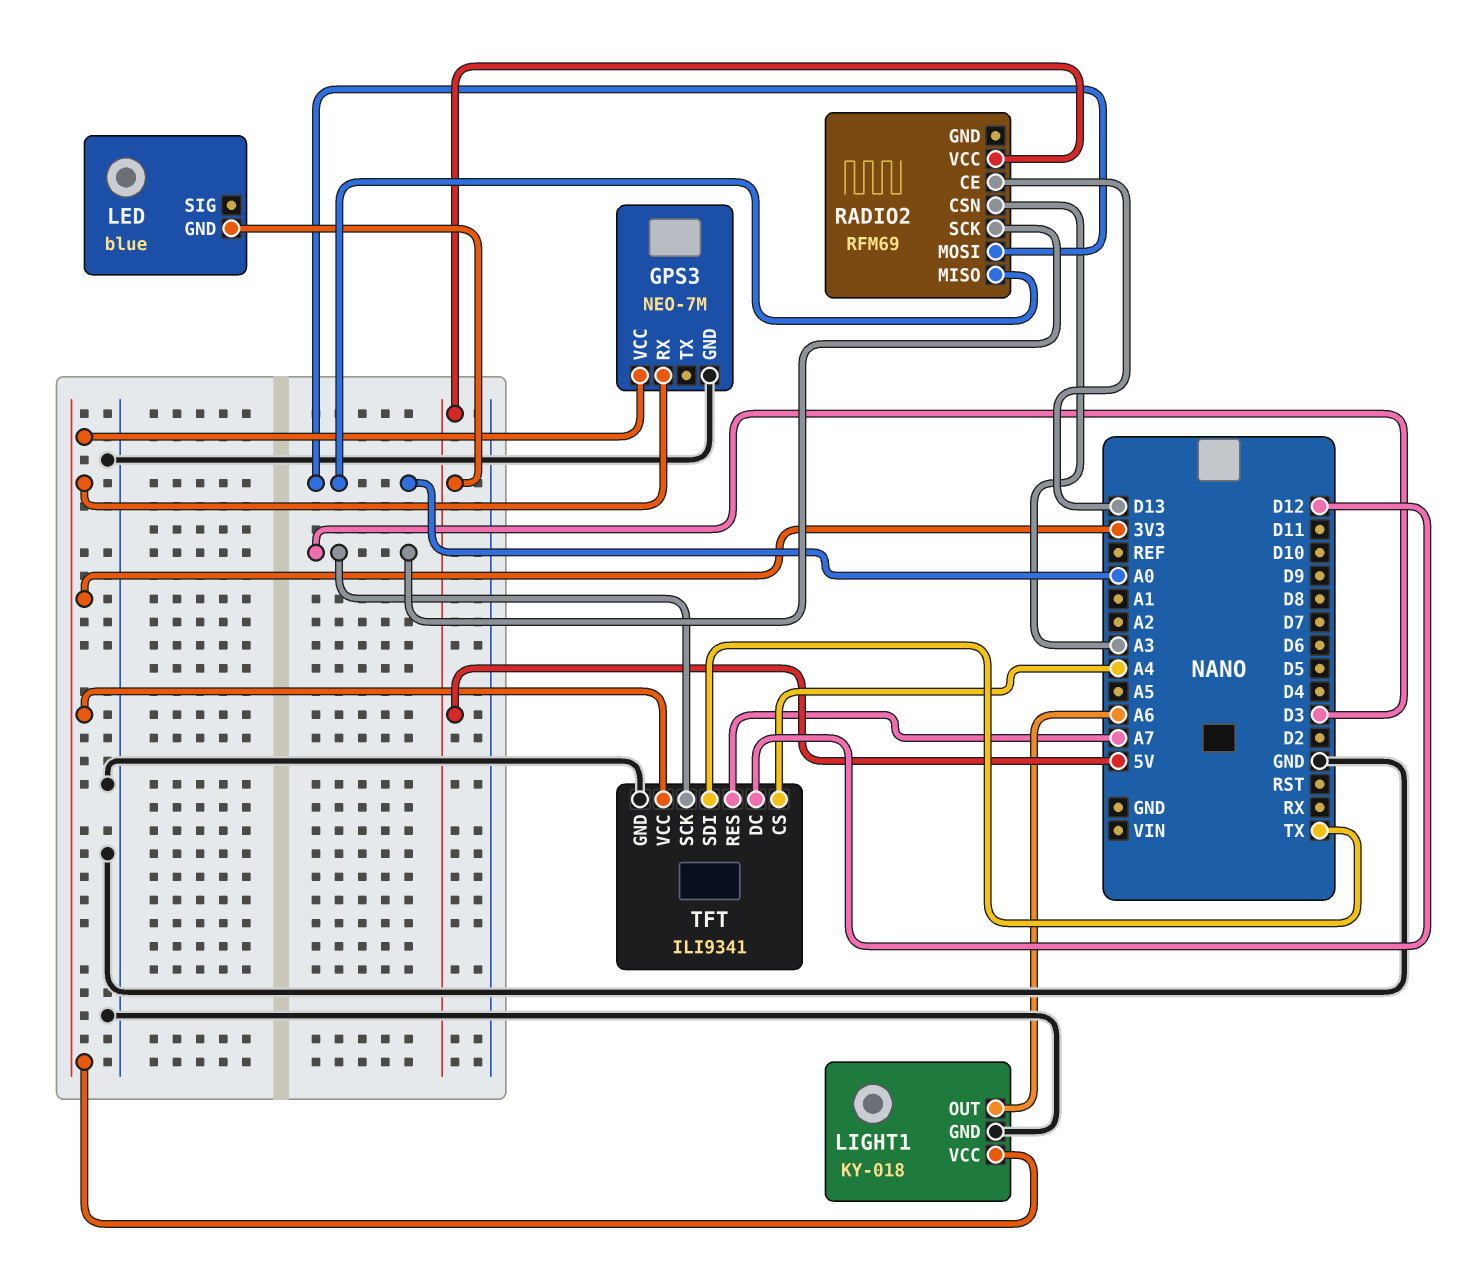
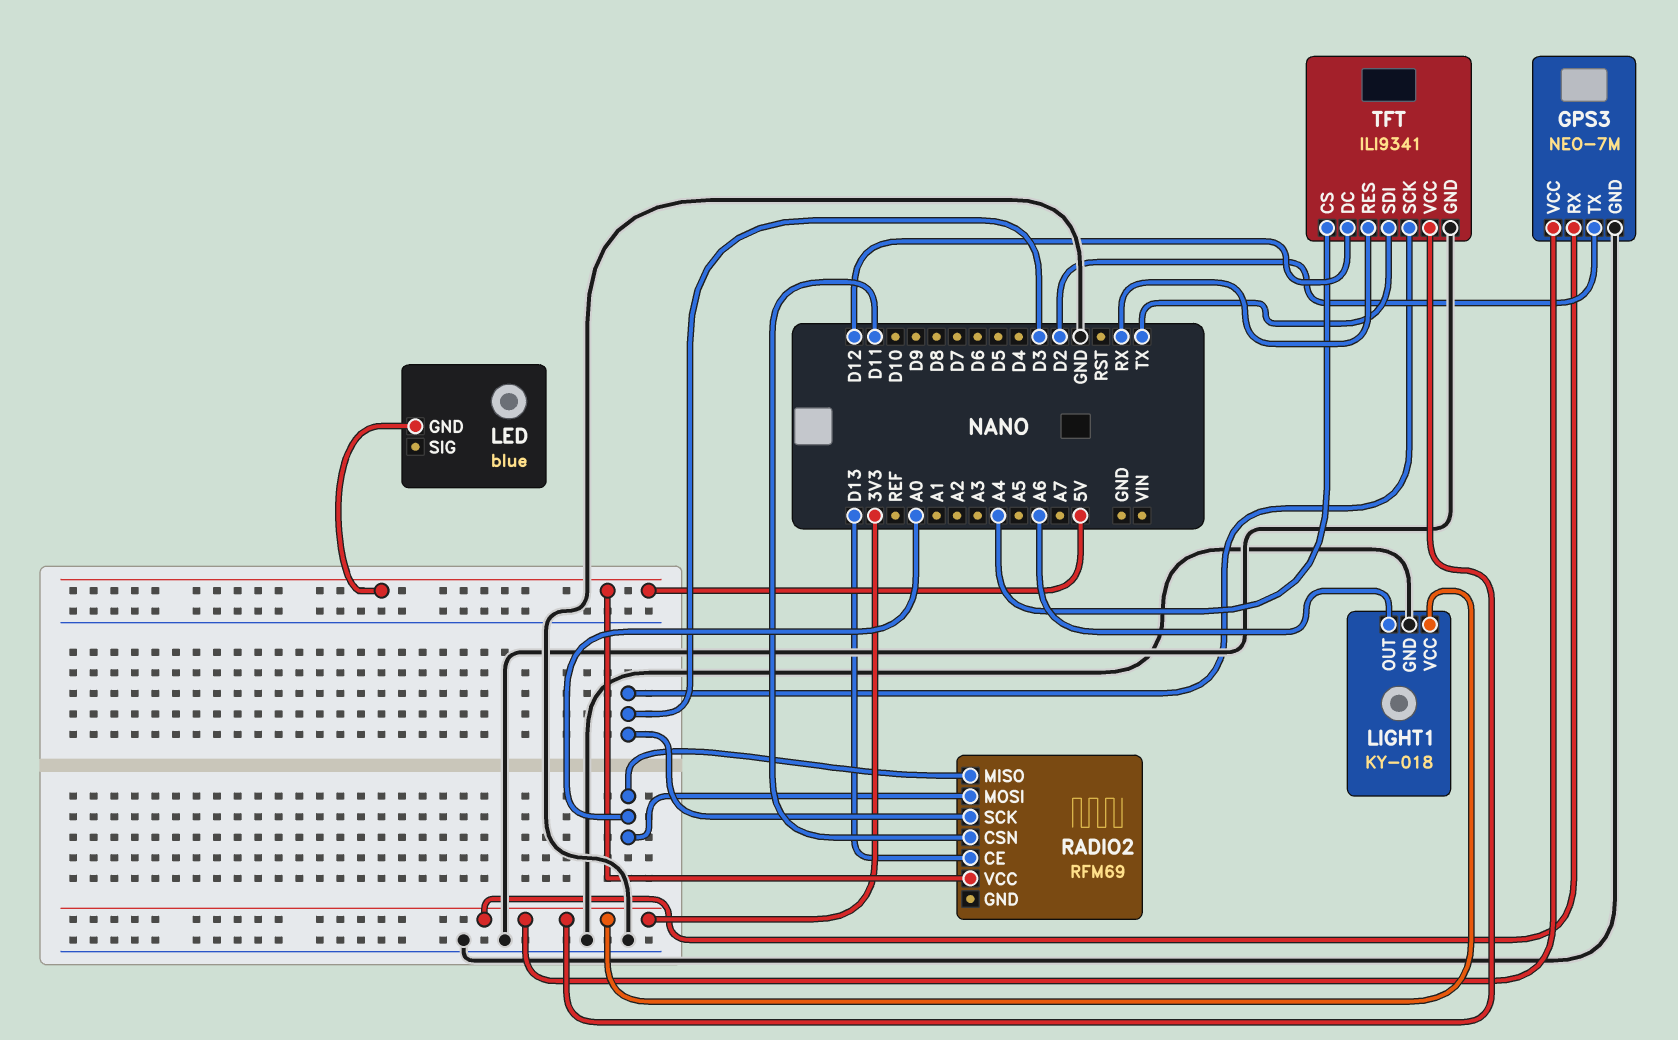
GPS3 pin TX: none -> D2
RADIO2 pin CSN: A3 -> D11
TFT pin RES: A7 -> RX

